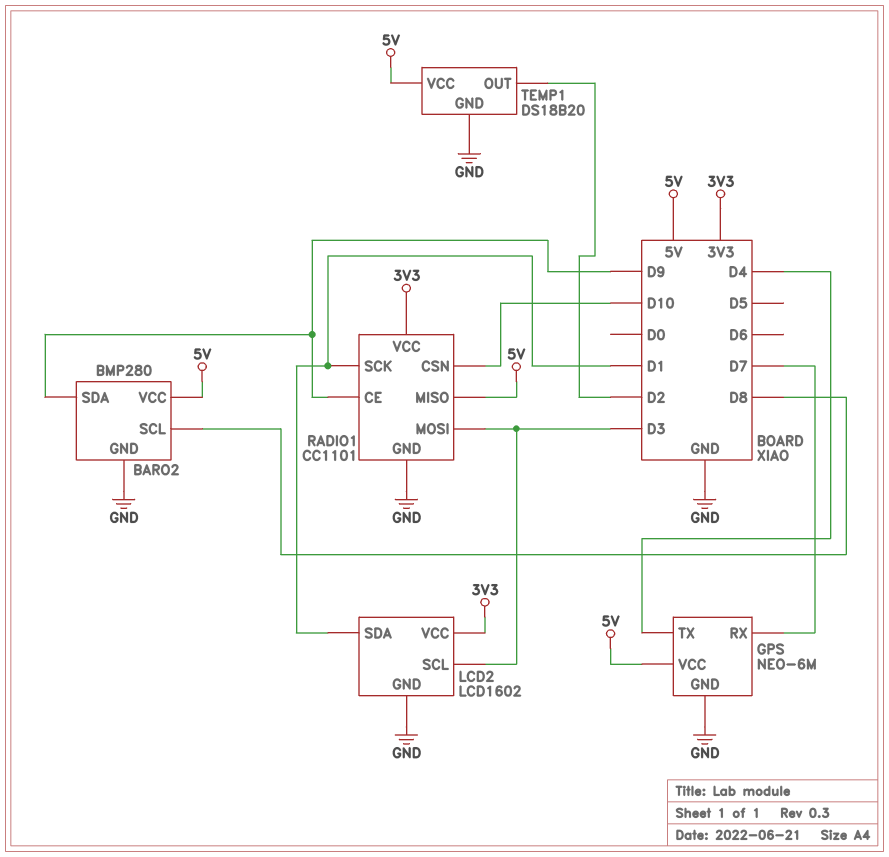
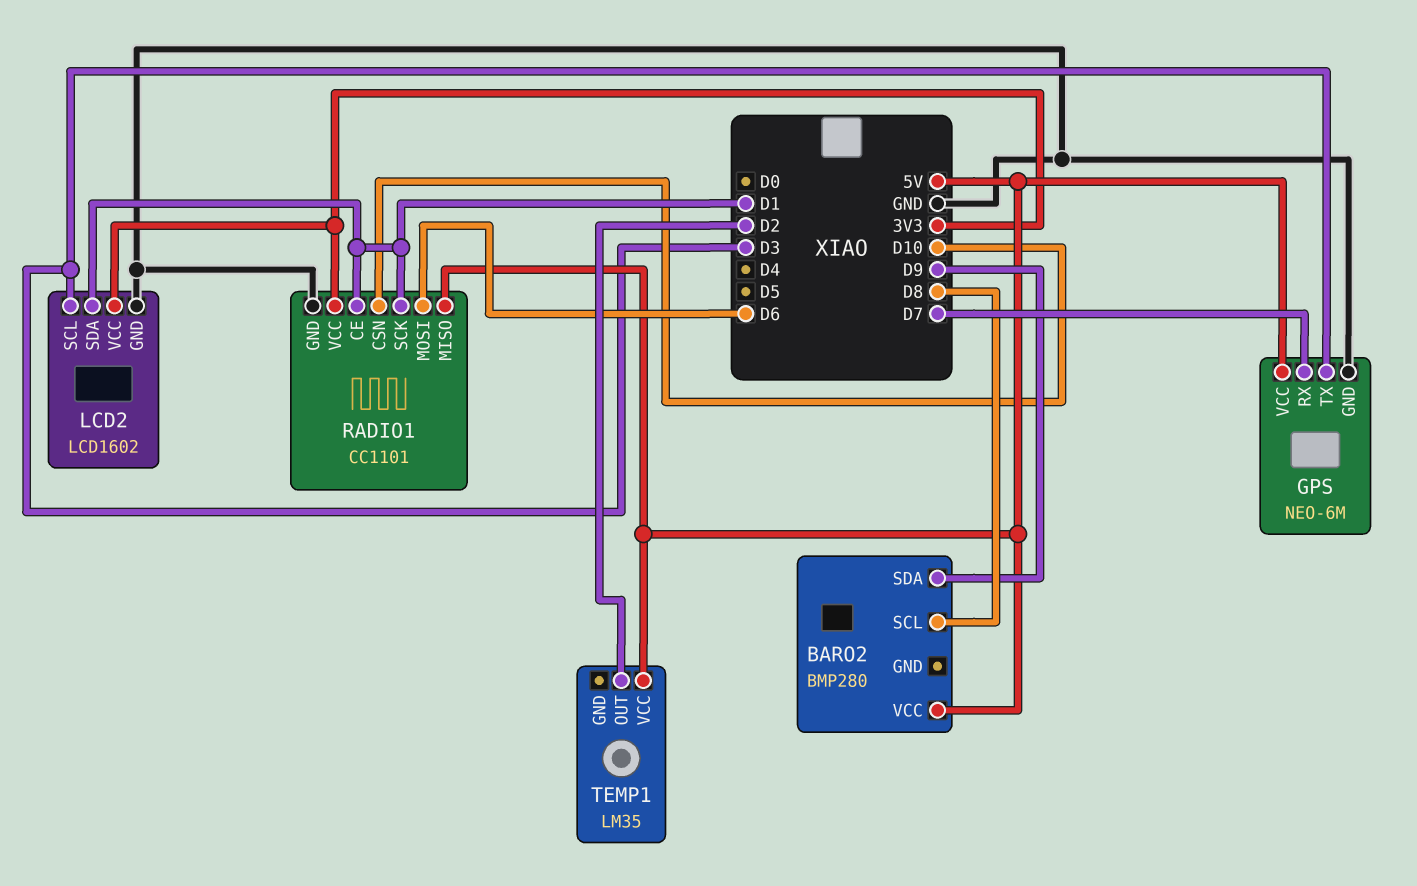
BARO2 pin GND: GND -> none
GPS pin TX: D4 -> D3
RADIO1 pin CE: D9 -> D1
RADIO1 pin MOSI: D3 -> D6
TEMP1: DS18B20 -> LM35
TEMP1 pin GND: GND -> none

